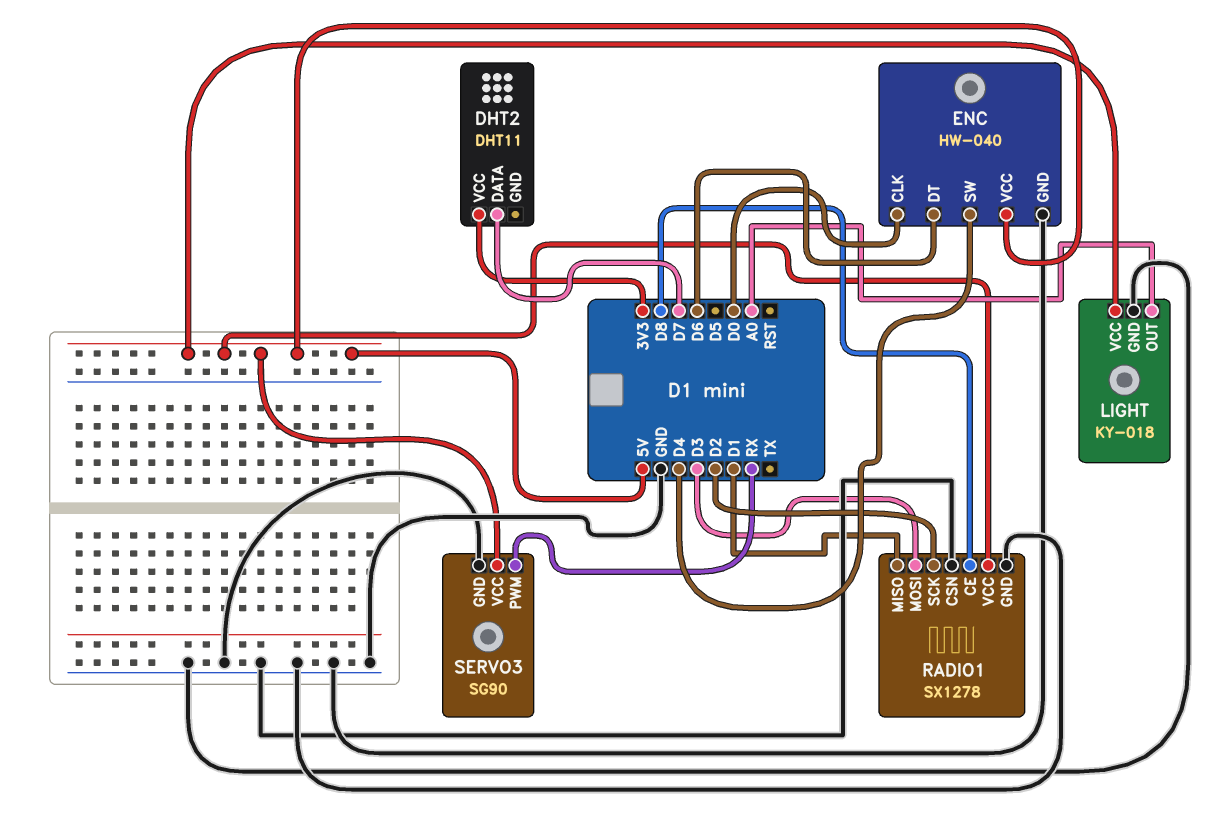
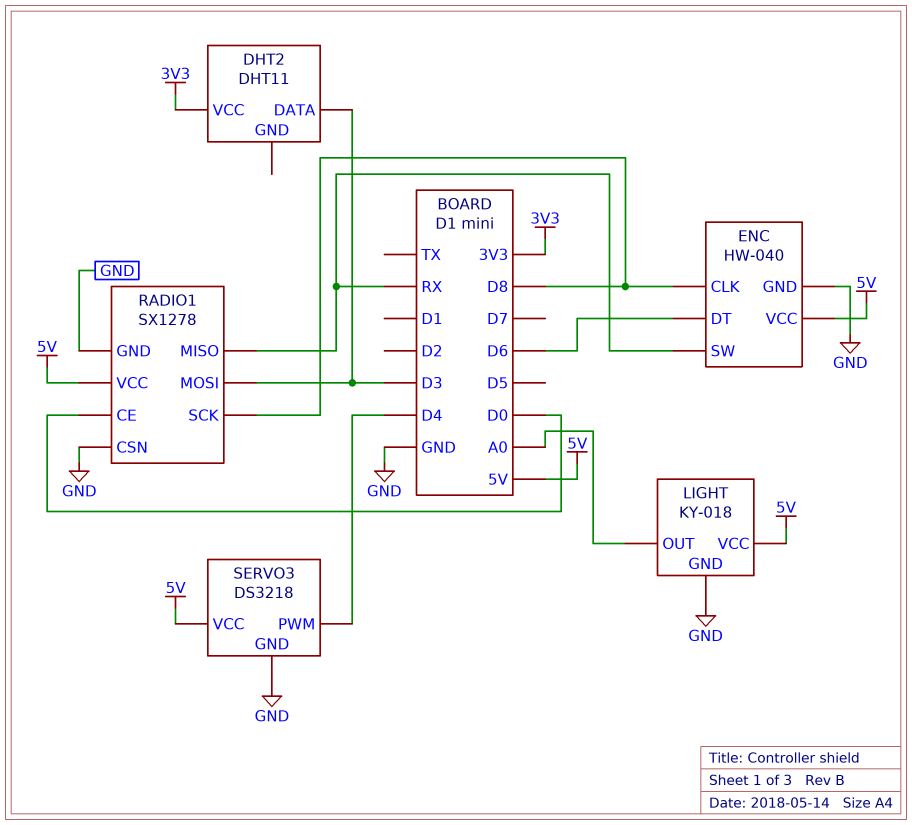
DHT2 pin DATA: D7 -> D3
ENC pin CLK: D0 -> D8
ENC pin SW: D4 -> RX
RADIO1 pin CE: D8 -> D0
RADIO1 pin MISO: D1 -> RX
RADIO1 pin SCK: D2 -> D8
SERVO3: SG90 -> DS3218
SERVO3 pin PWM: RX -> D4

